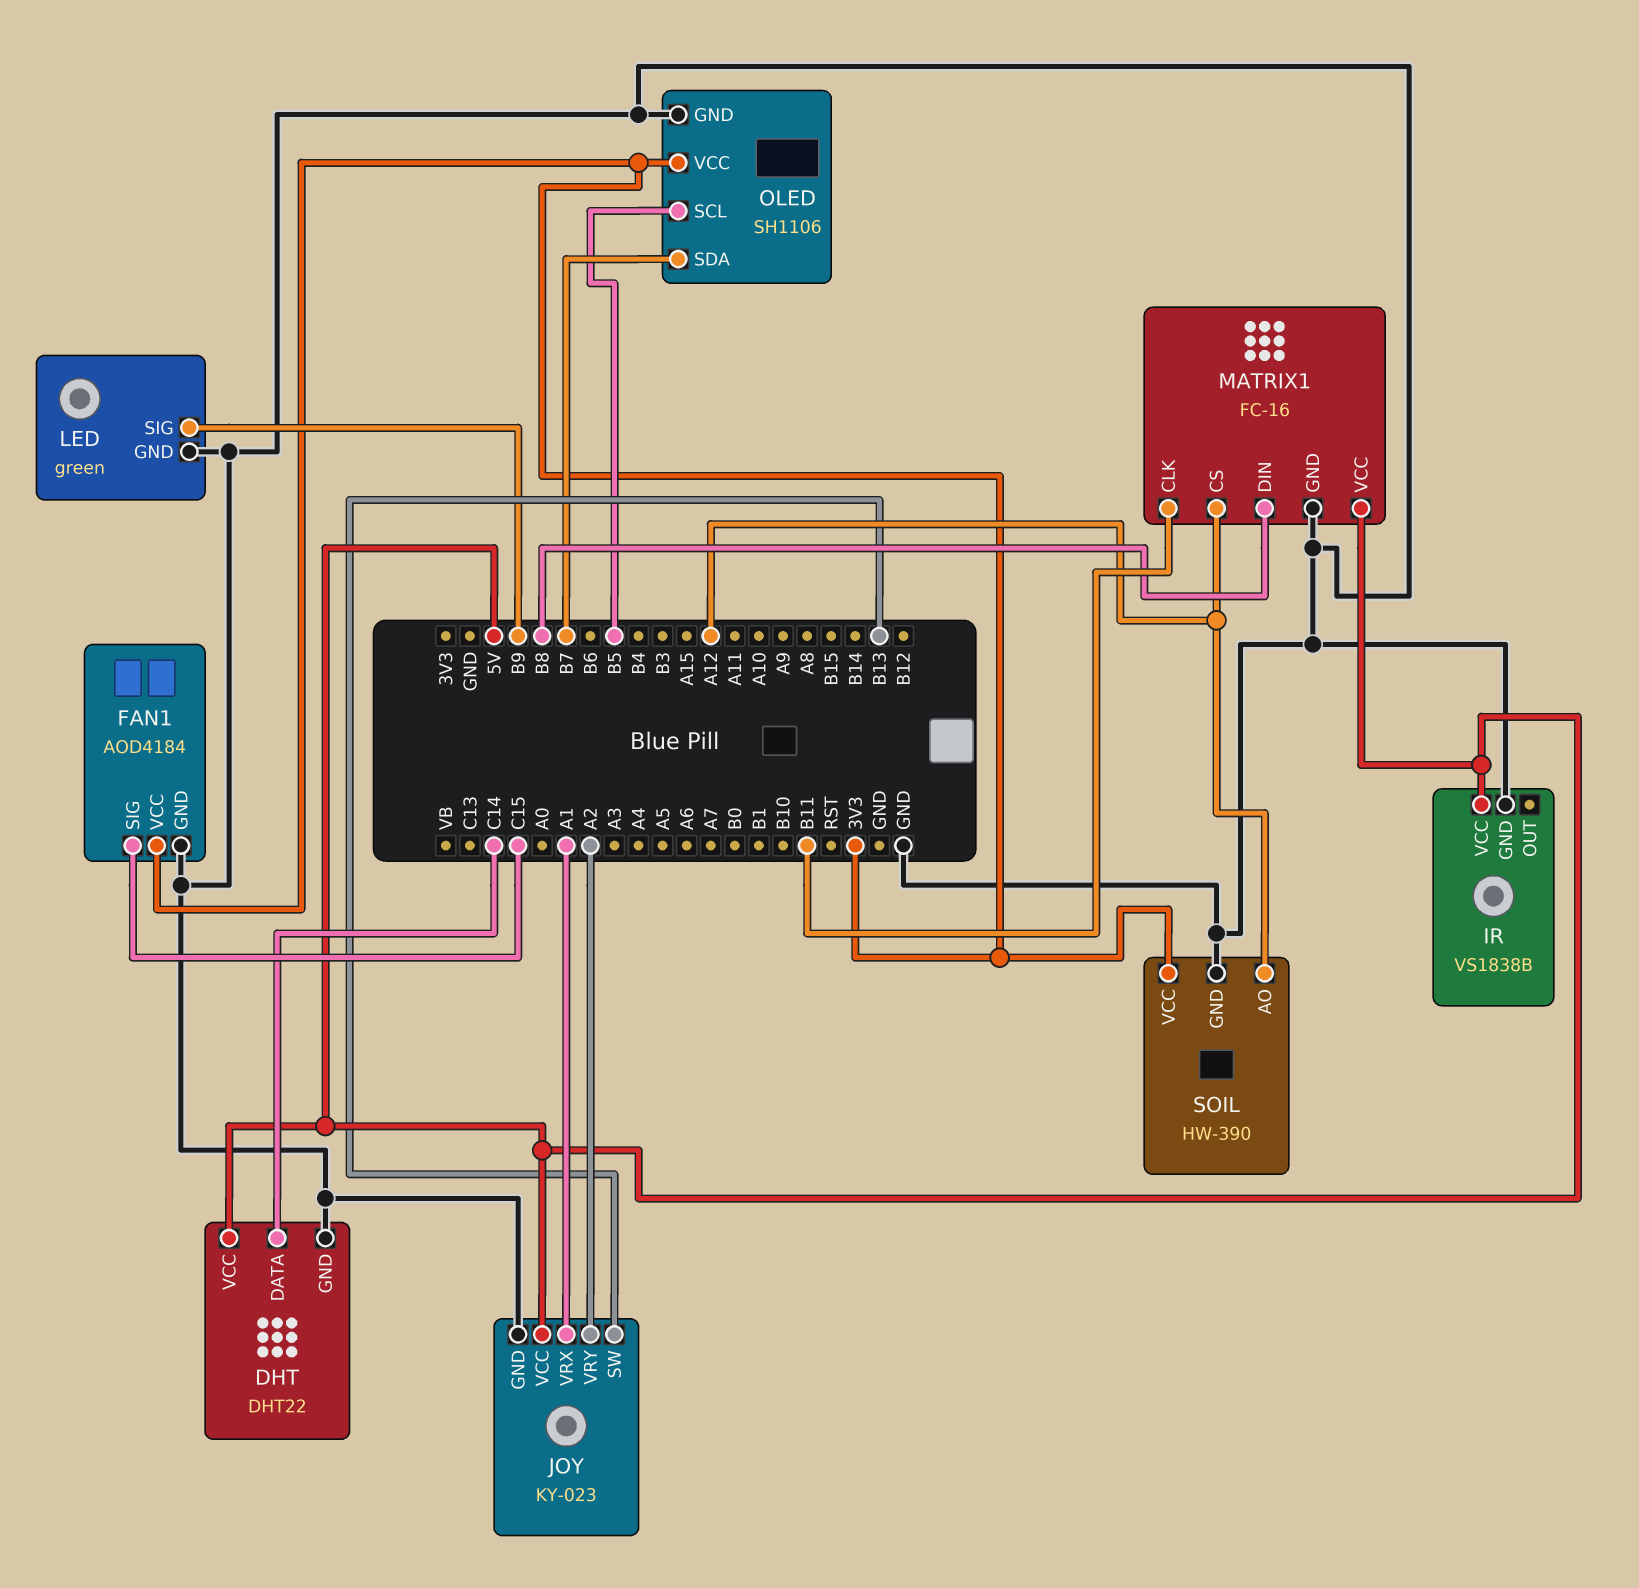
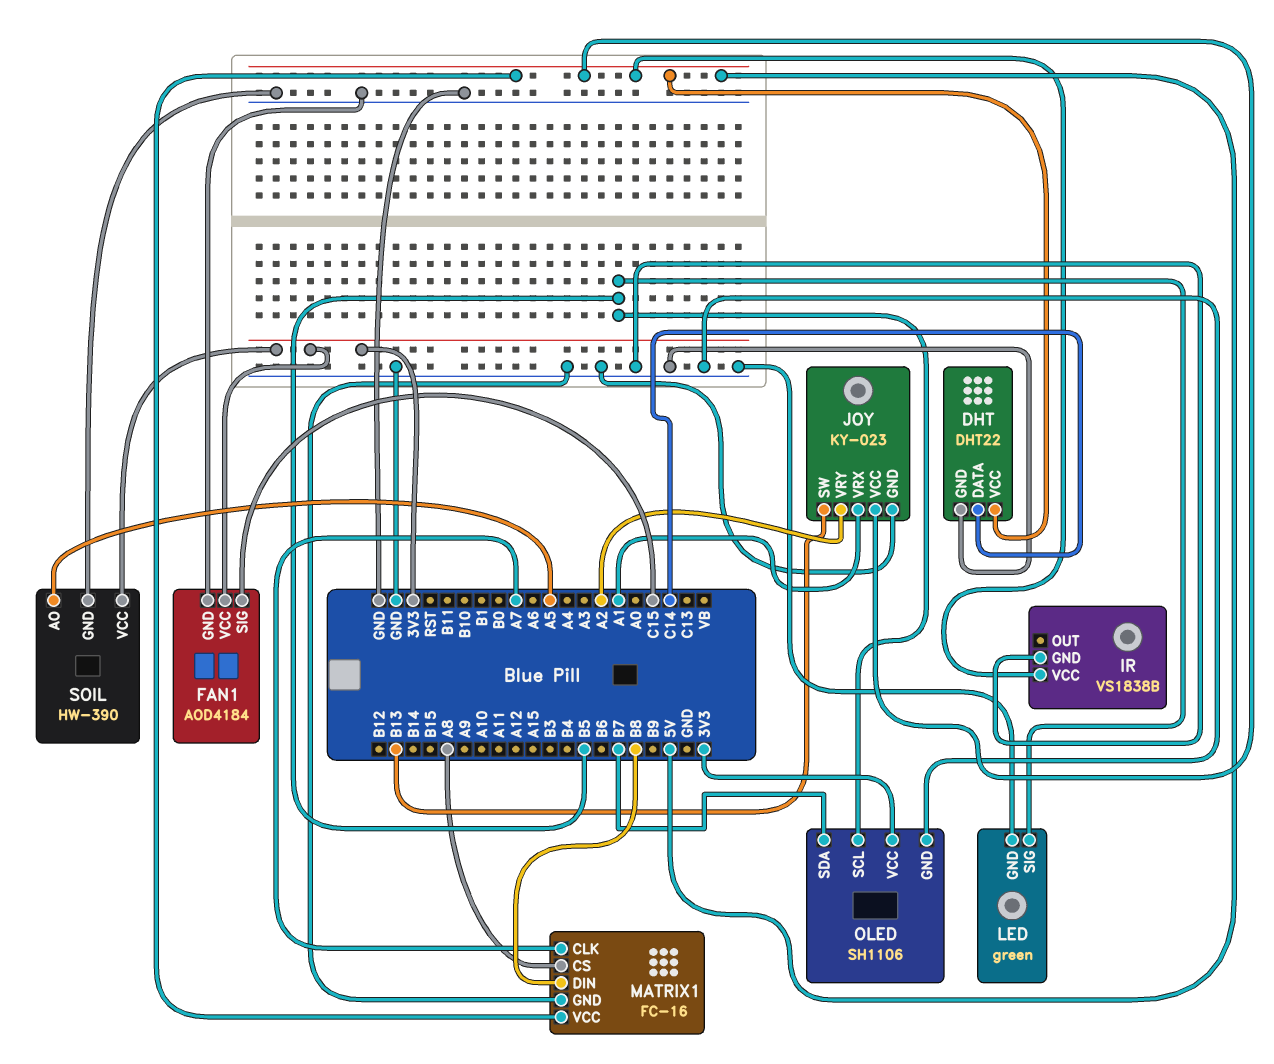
LED pin SIG: B9 -> B5
MATRIX1 pin CLK: B11 -> A7
MATRIX1 pin CS: A12 -> A8
SOIL pin AO: A12 -> A5

